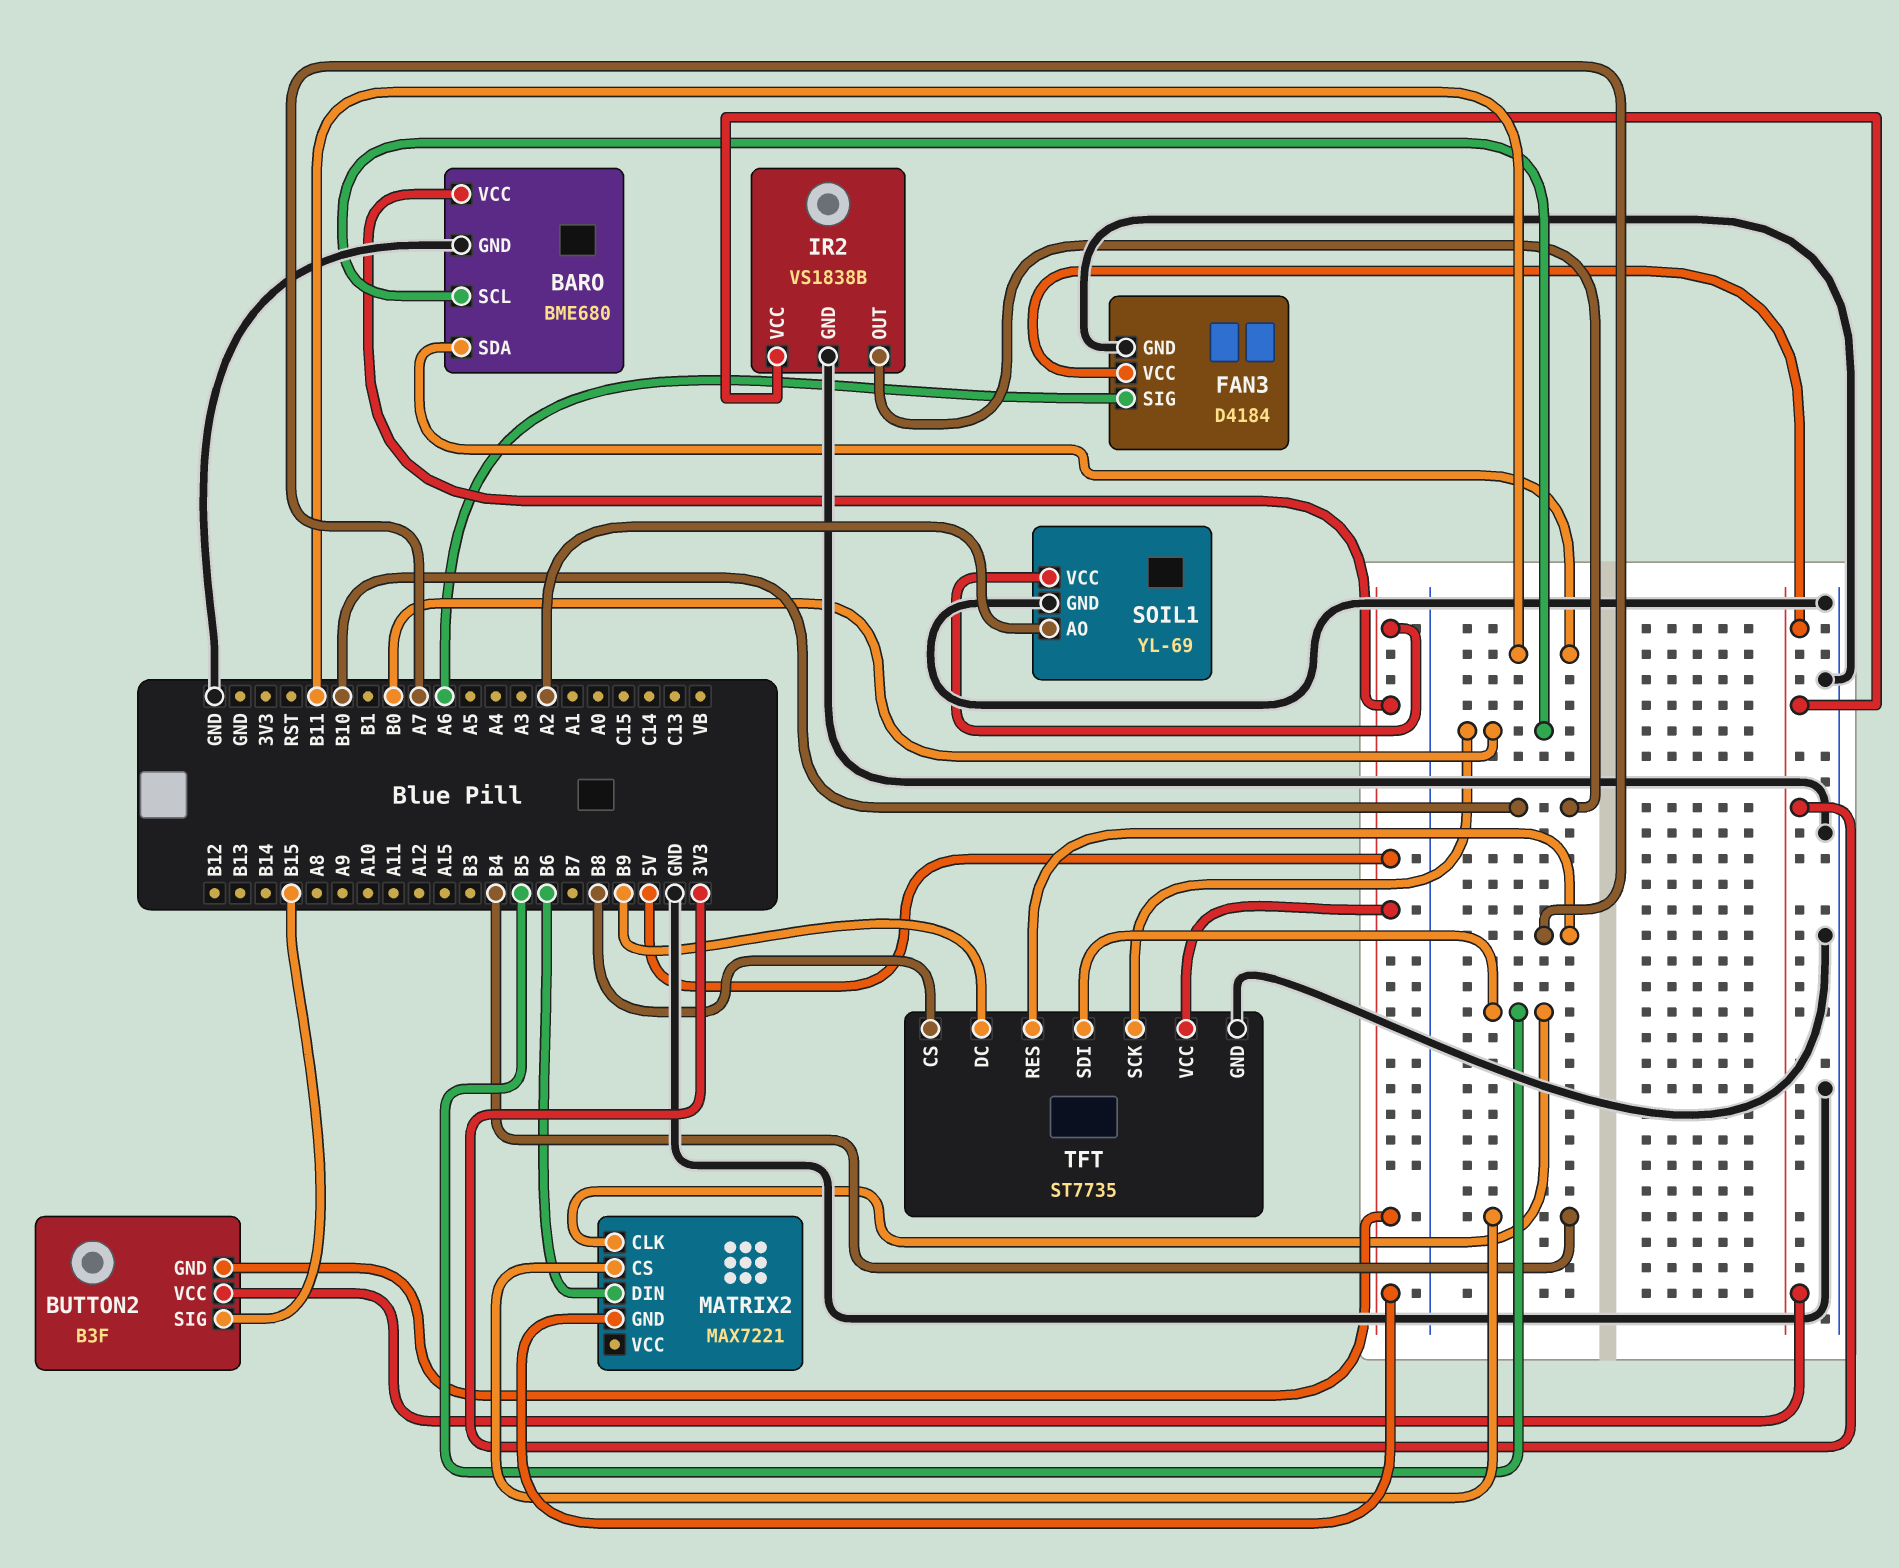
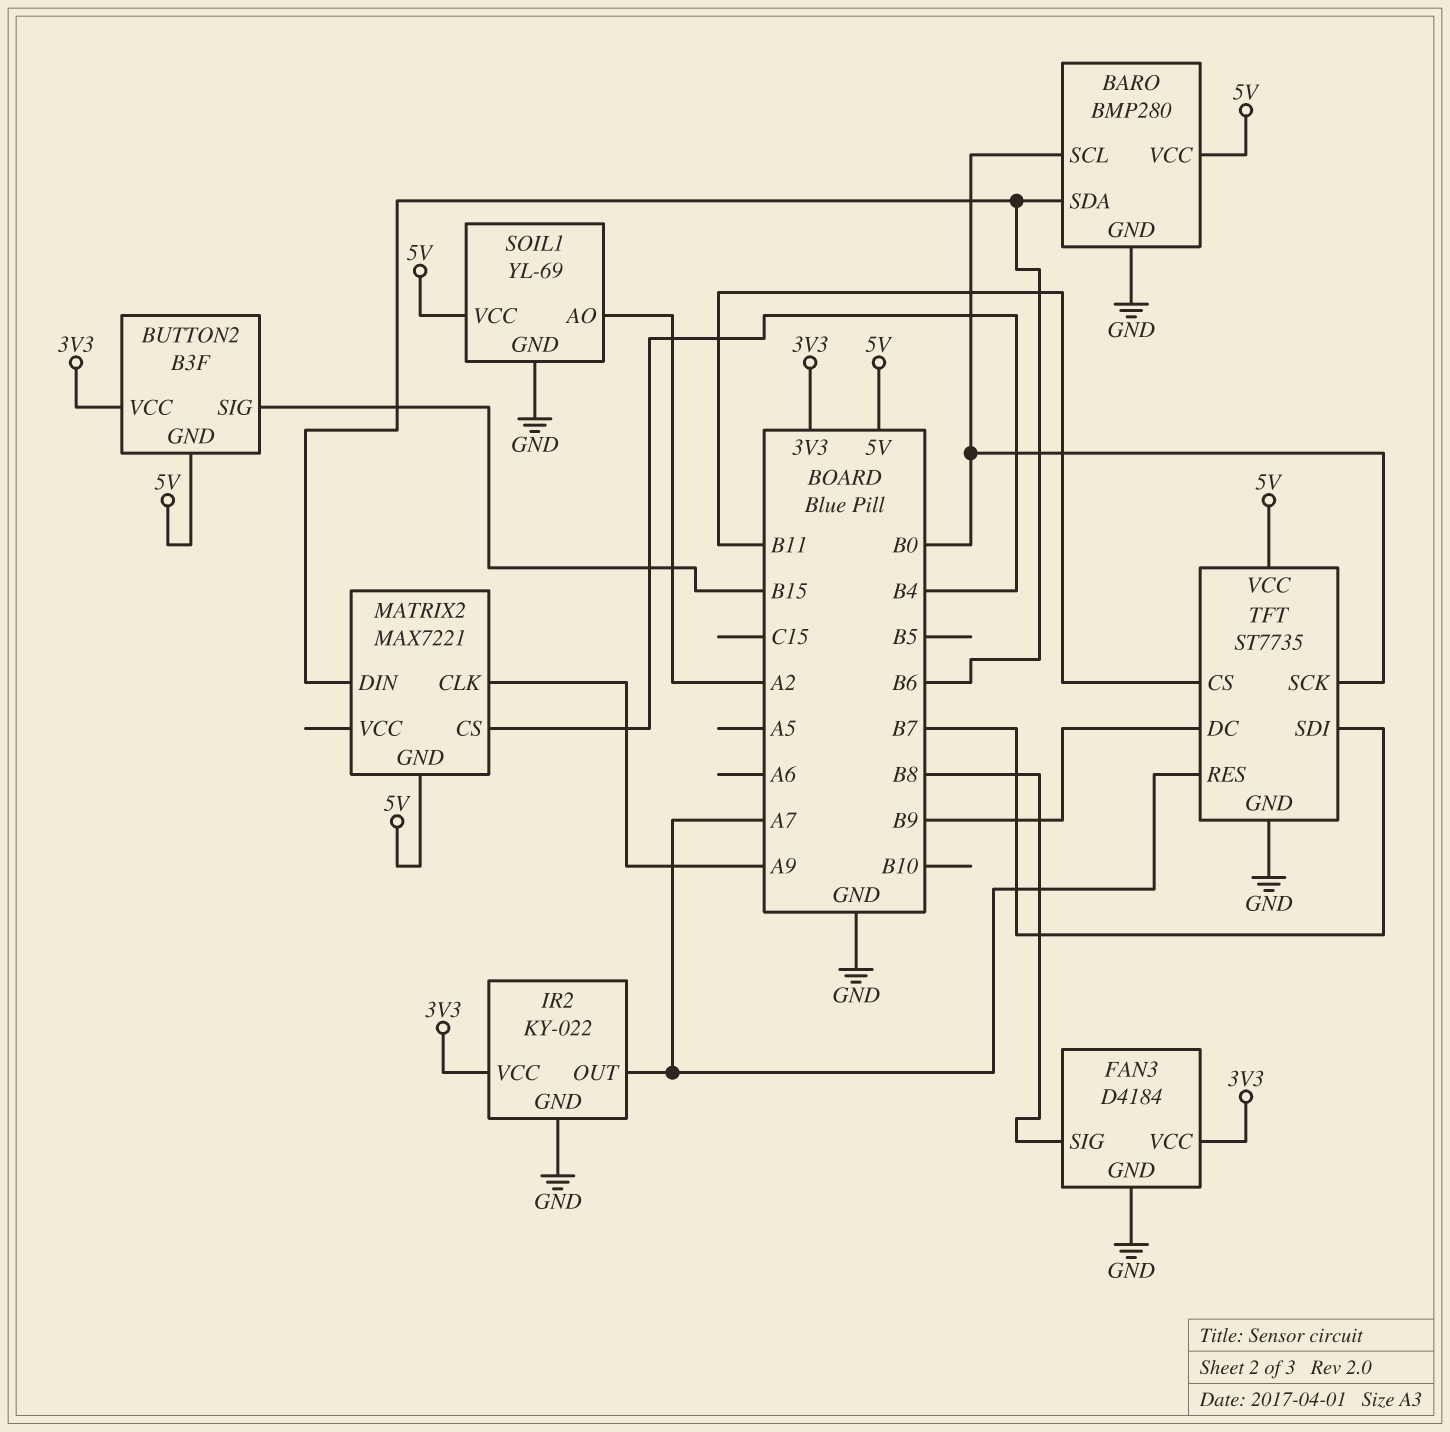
BARO: BME680 -> BMP280
BARO pin SDA: B11 -> B6
FAN3 pin SIG: A6 -> B8
IR2: VS1838B -> KY-022
IR2 pin OUT: B10 -> A7
MATRIX2 pin CLK: B5 -> A9
TFT pin CS: B8 -> B11
TFT pin SDI: B5 -> B7

